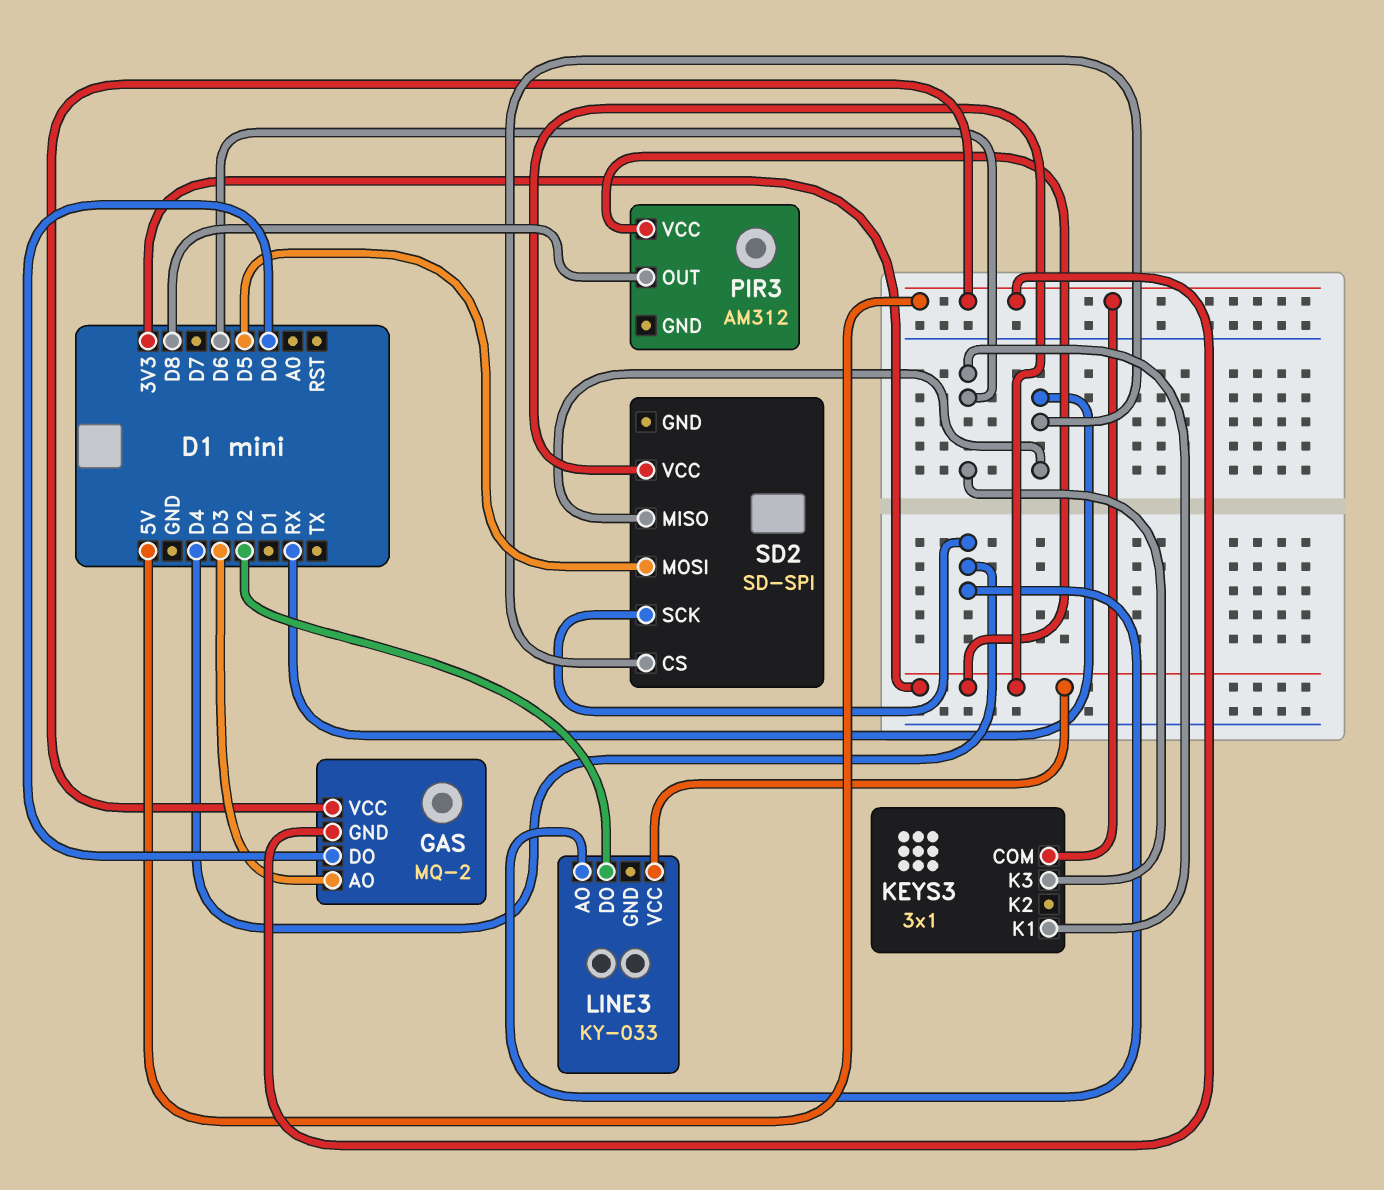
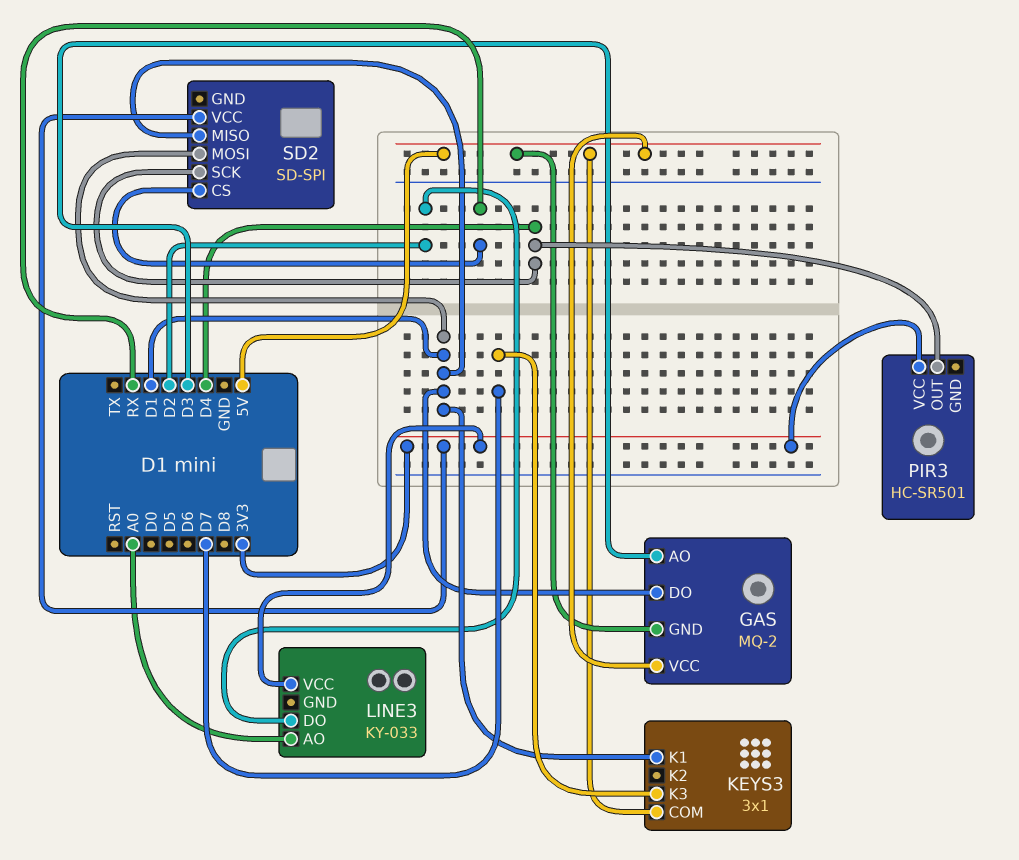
GAS pin DO: D0 -> D1
KEYS3 pin K1: D6 -> D1
KEYS3 pin K3: D6 -> D7
LINE3 pin AO: D4 -> A0
PIR3: AM312 -> HC-SR501
PIR3 pin OUT: D8 -> D4
SD2 pin MISO: RX -> D1
SD2 pin MOSI: D5 -> D1

